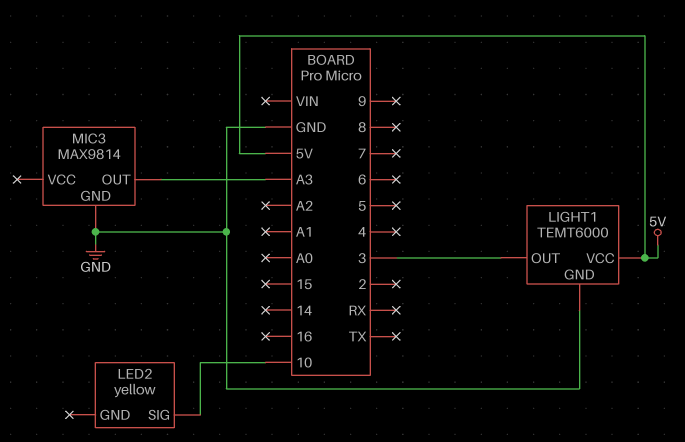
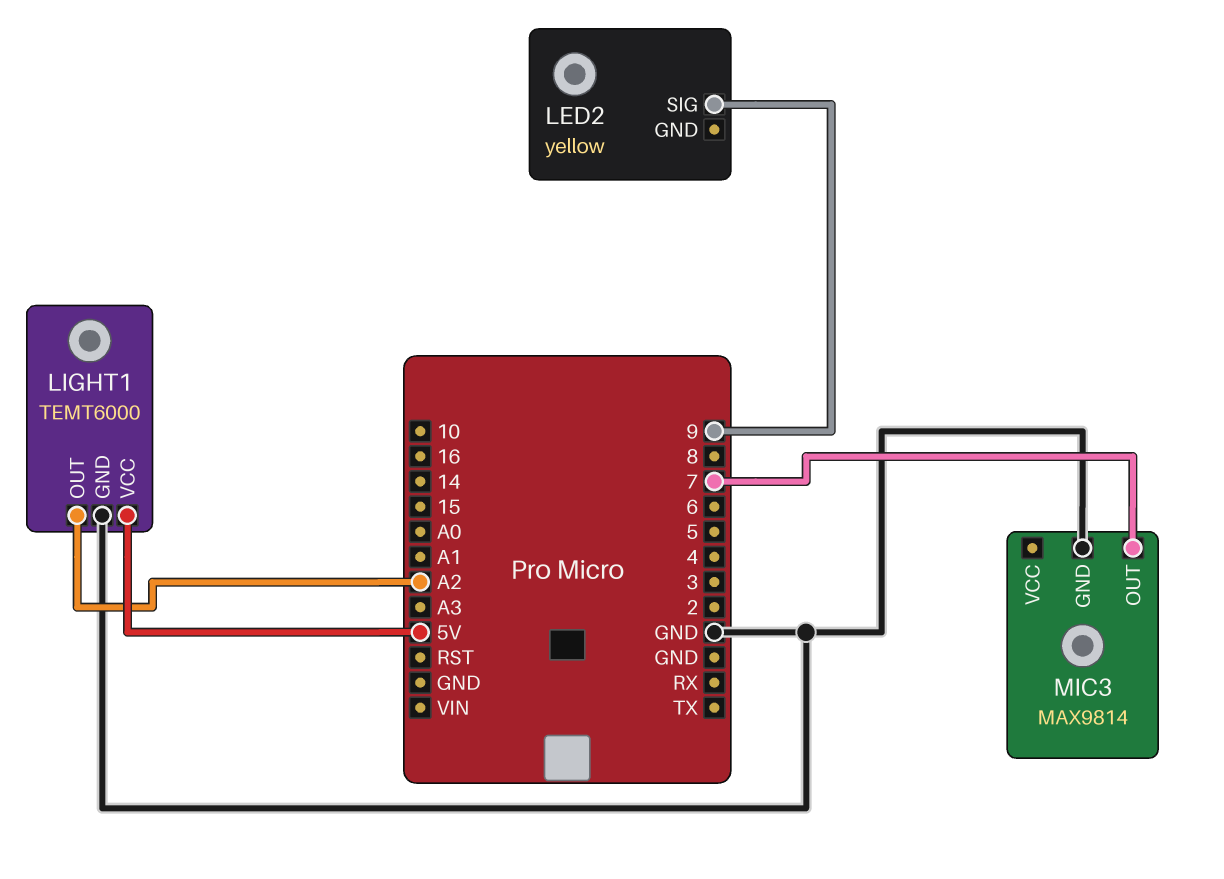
LED2 pin SIG: 10 -> 9
LIGHT1 pin OUT: 3 -> A2
MIC3 pin OUT: A3 -> 7

